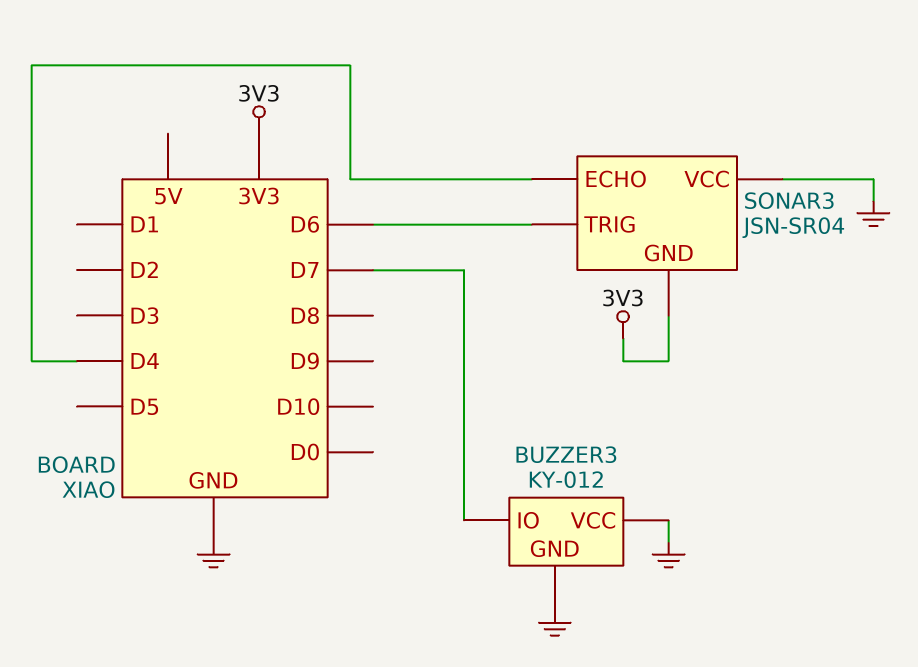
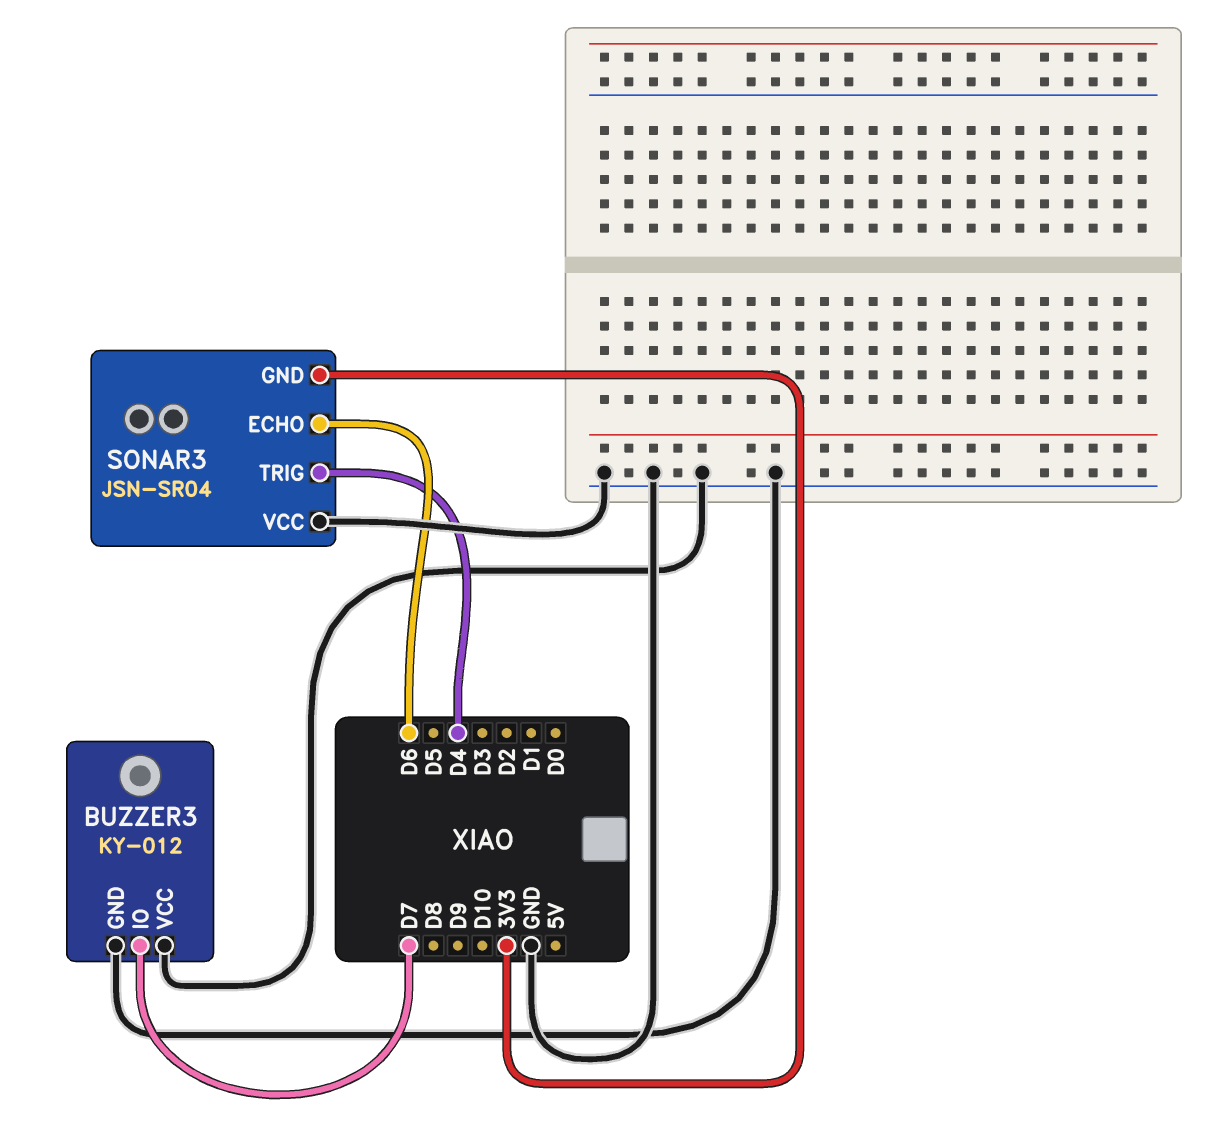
SONAR3 pin ECHO: D4 -> D6
SONAR3 pin TRIG: D6 -> D4

